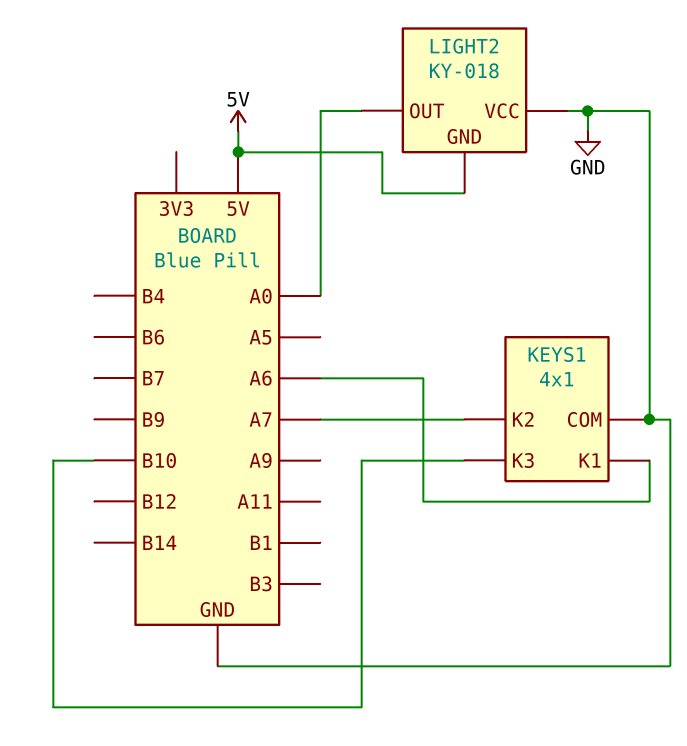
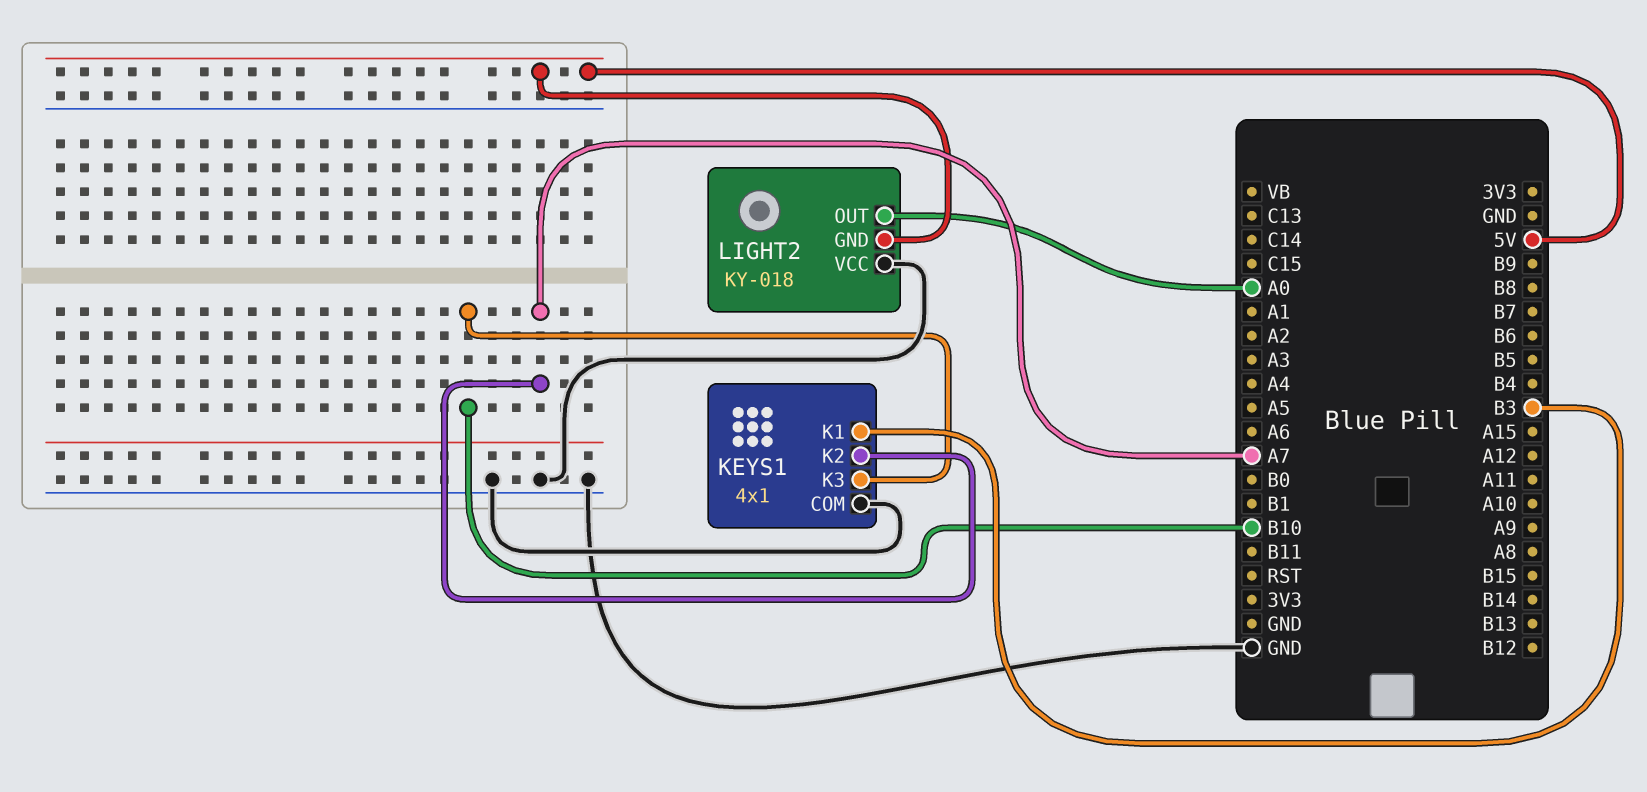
KEYS1 pin K1: A6 -> B3

